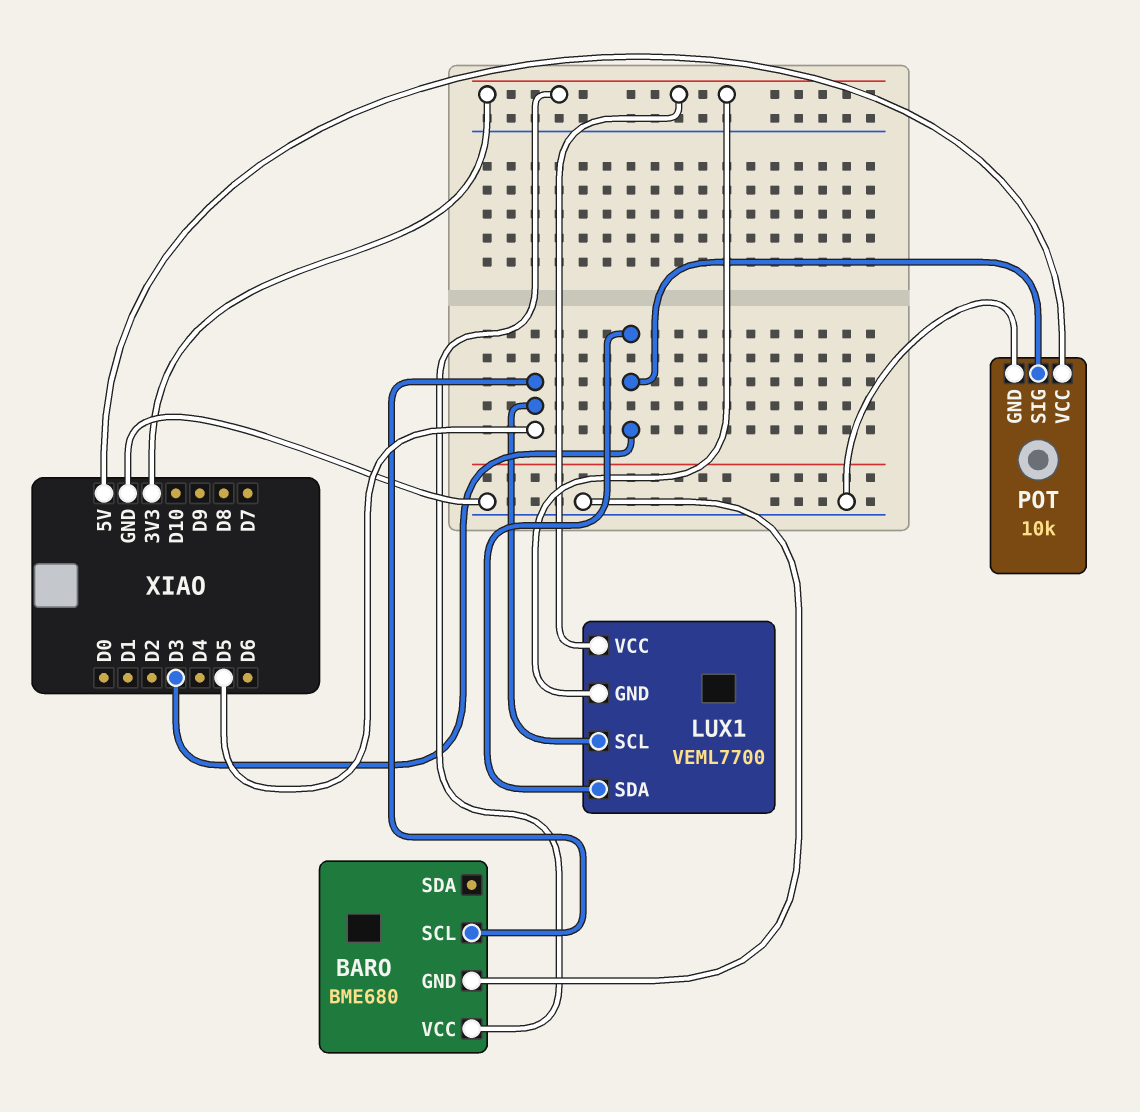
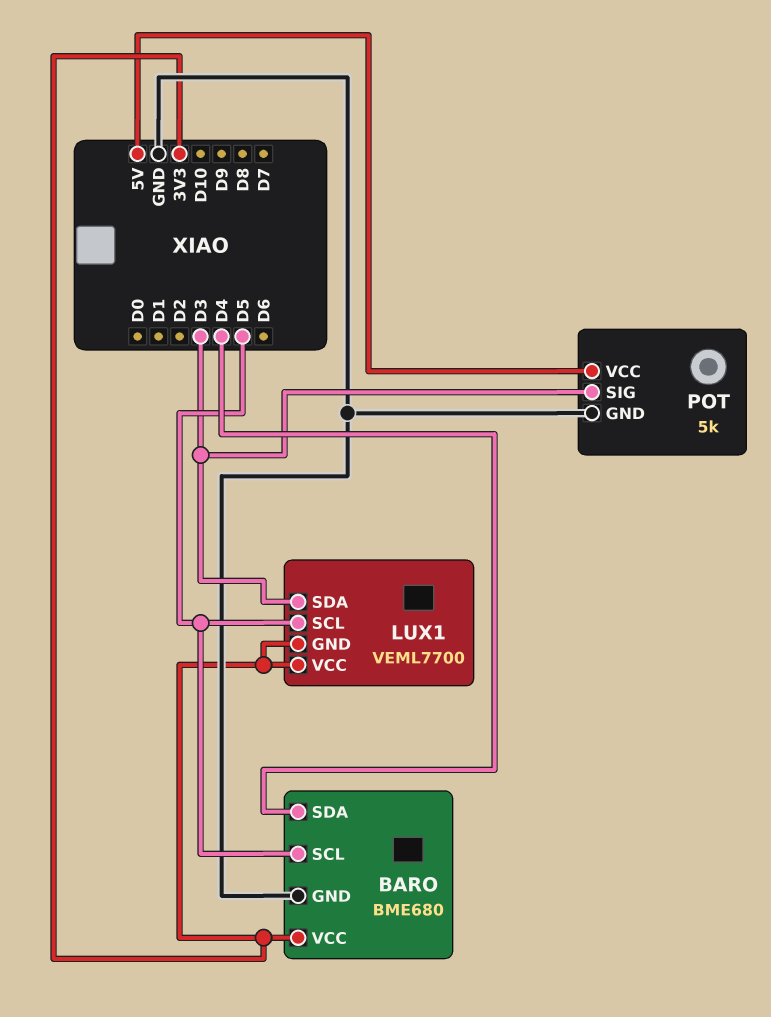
BARO pin SDA: none -> D4
POT: 10k -> 5k

